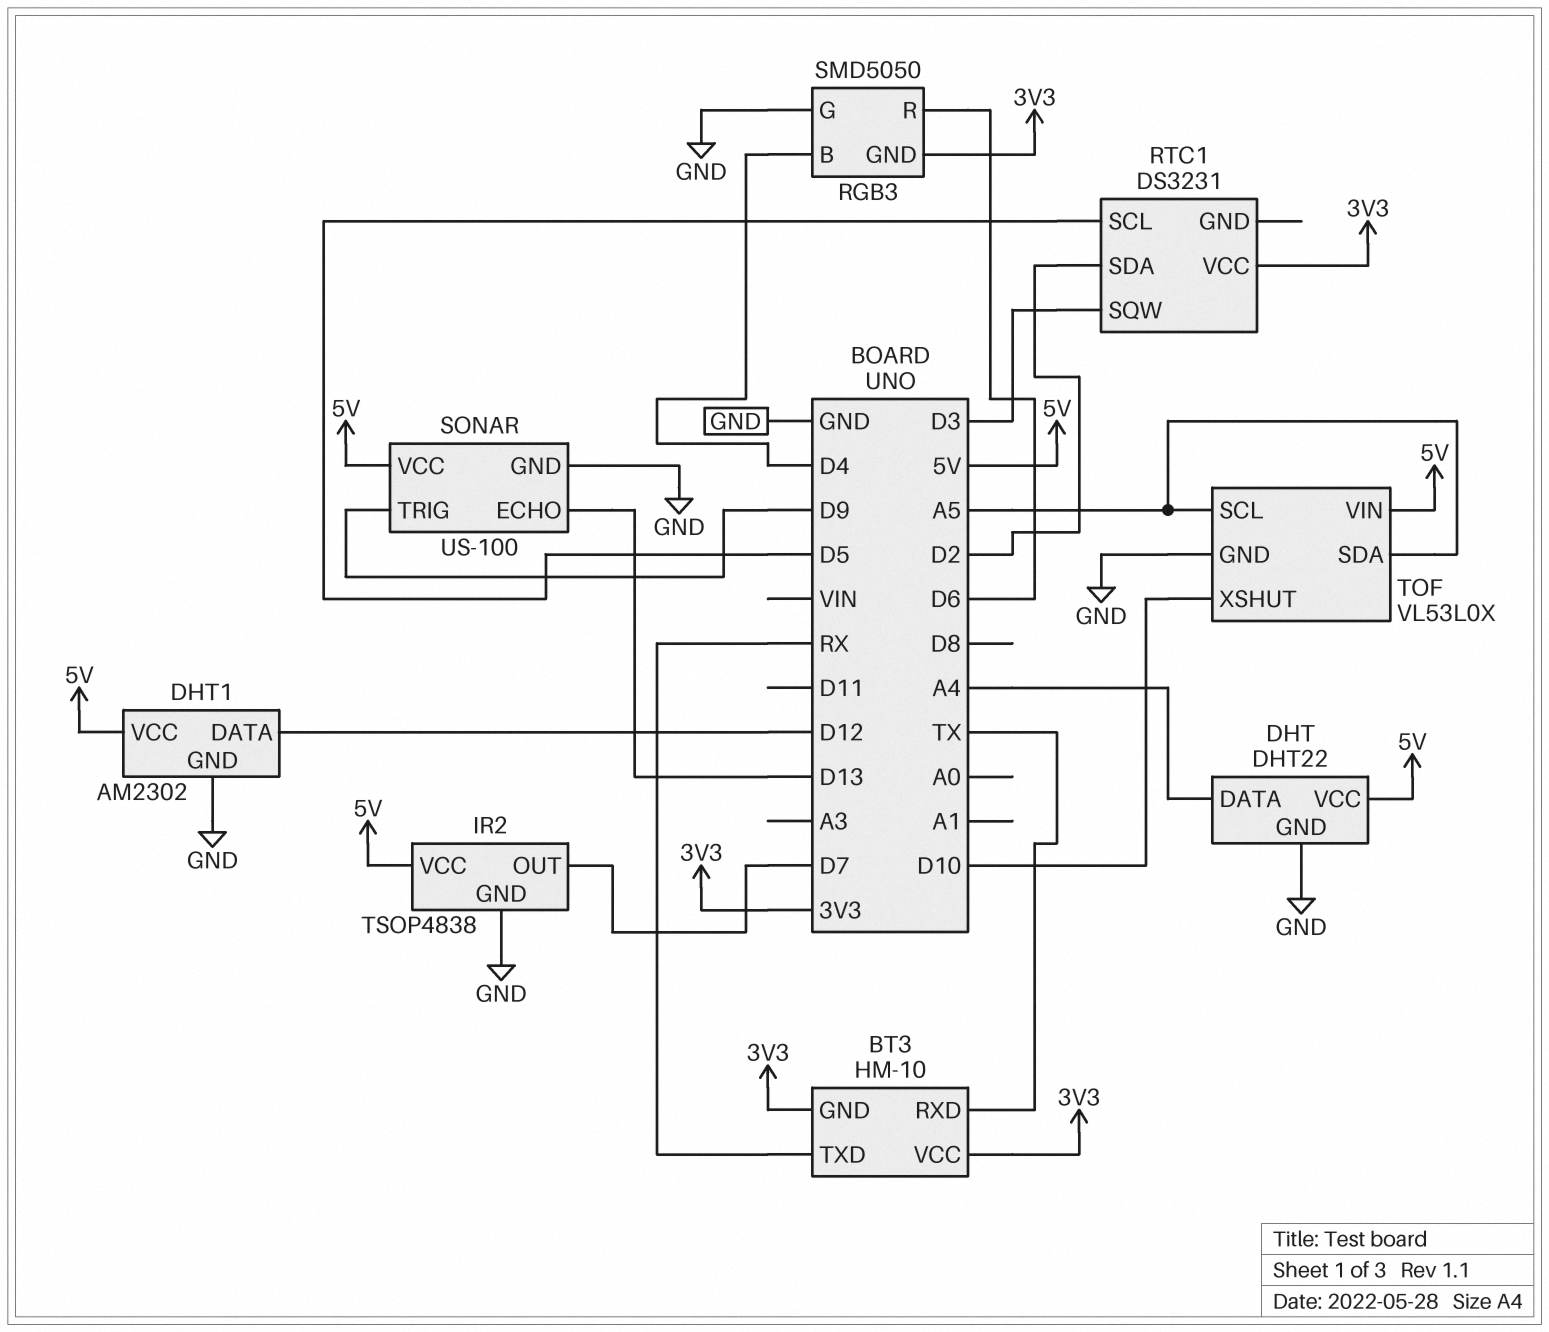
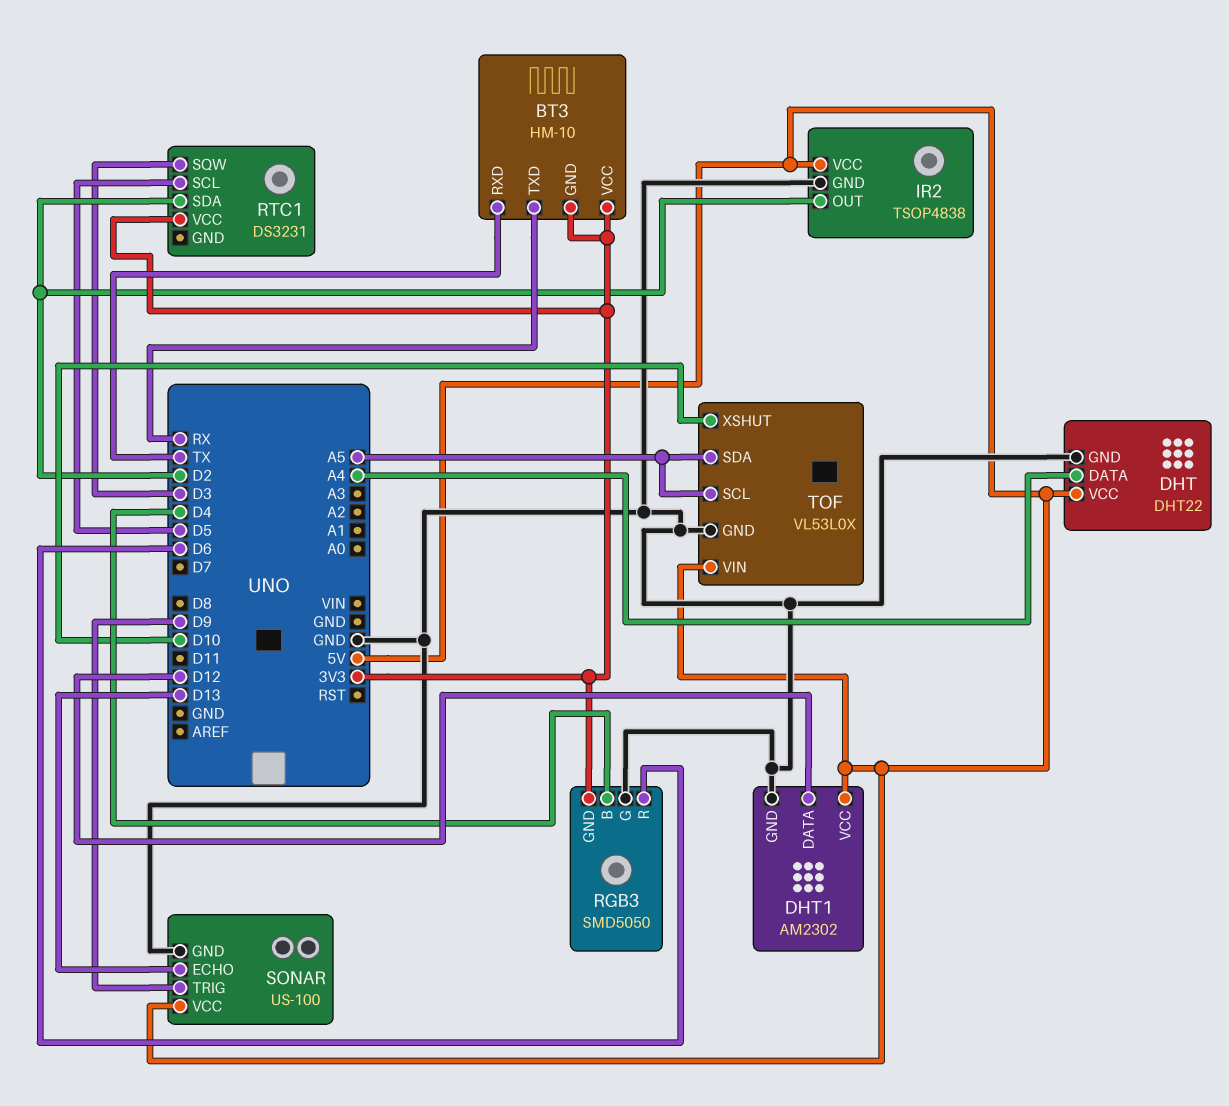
IR2 pin OUT: D7 -> D2

